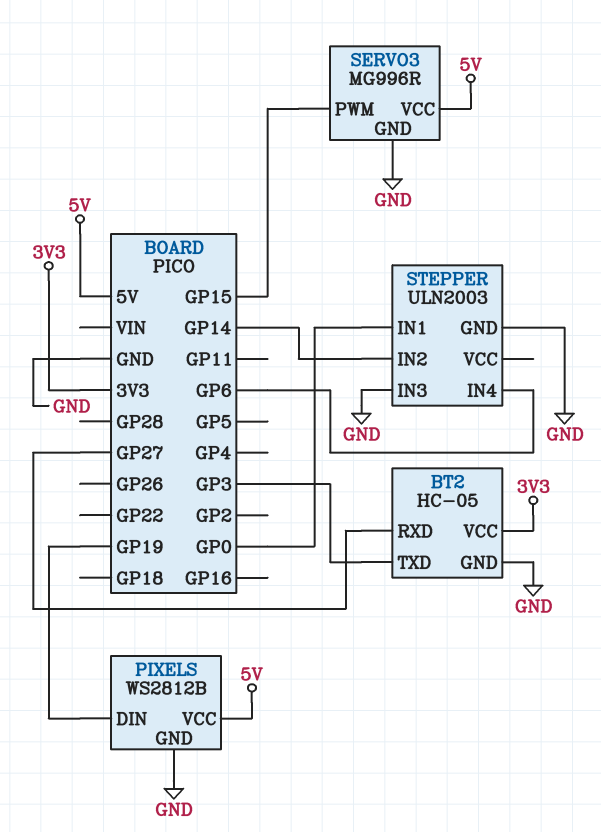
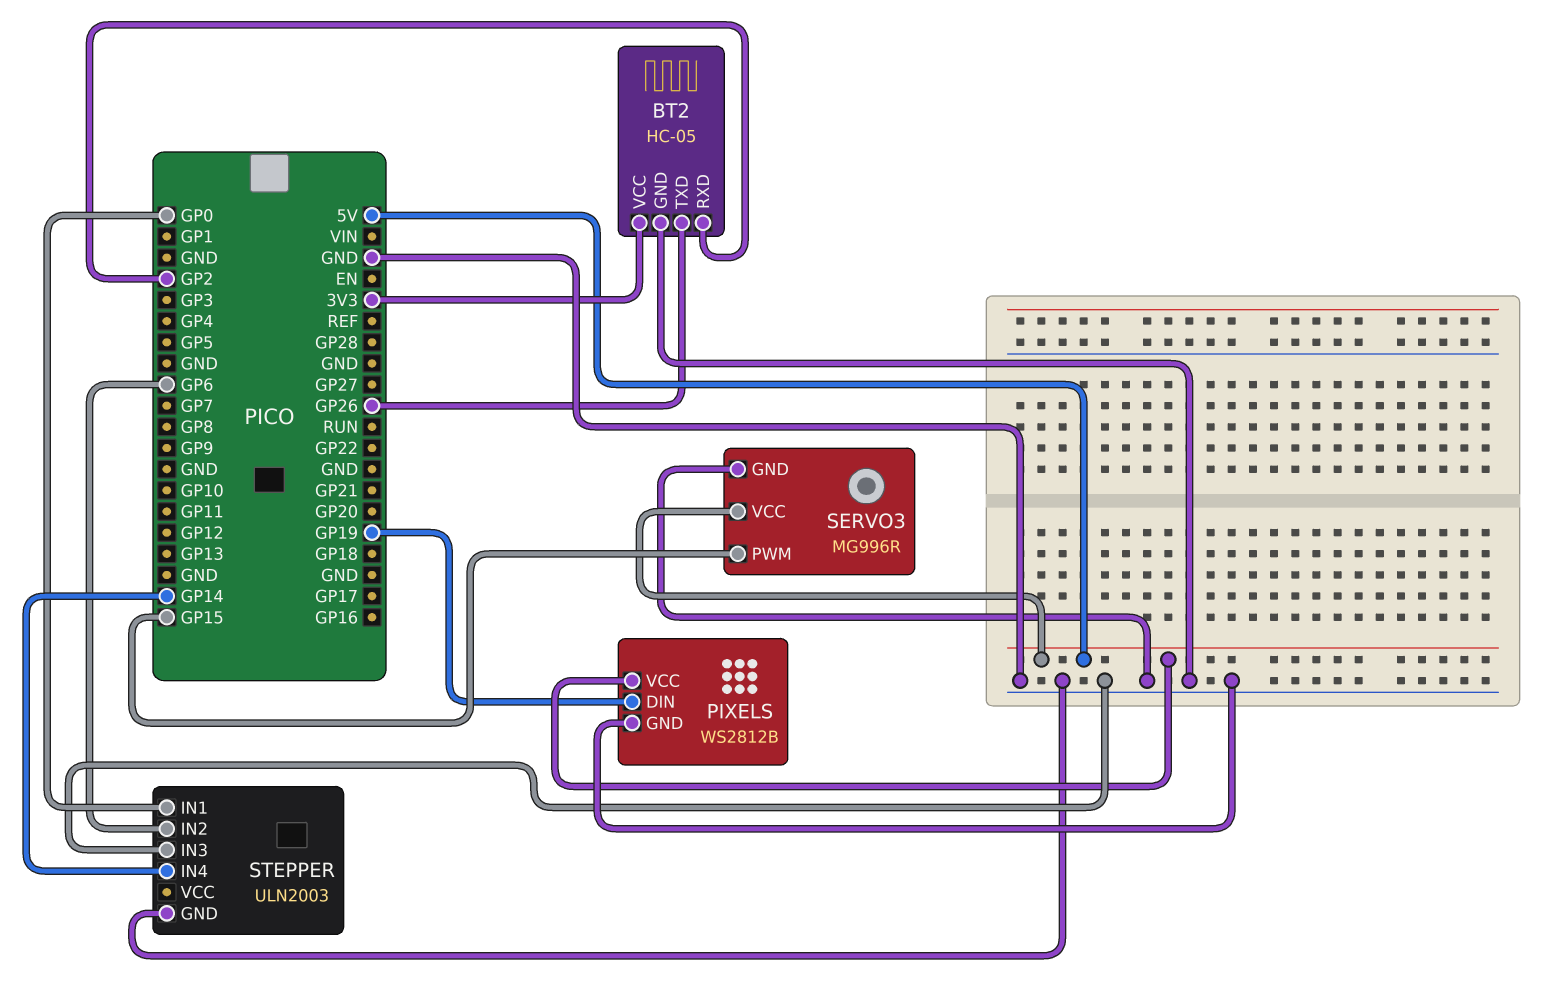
BT2 pin RXD: GP27 -> GP2
BT2 pin TXD: GP3 -> GP26
STEPPER pin IN2: GP14 -> GP6
STEPPER pin IN4: GP6 -> GP14

